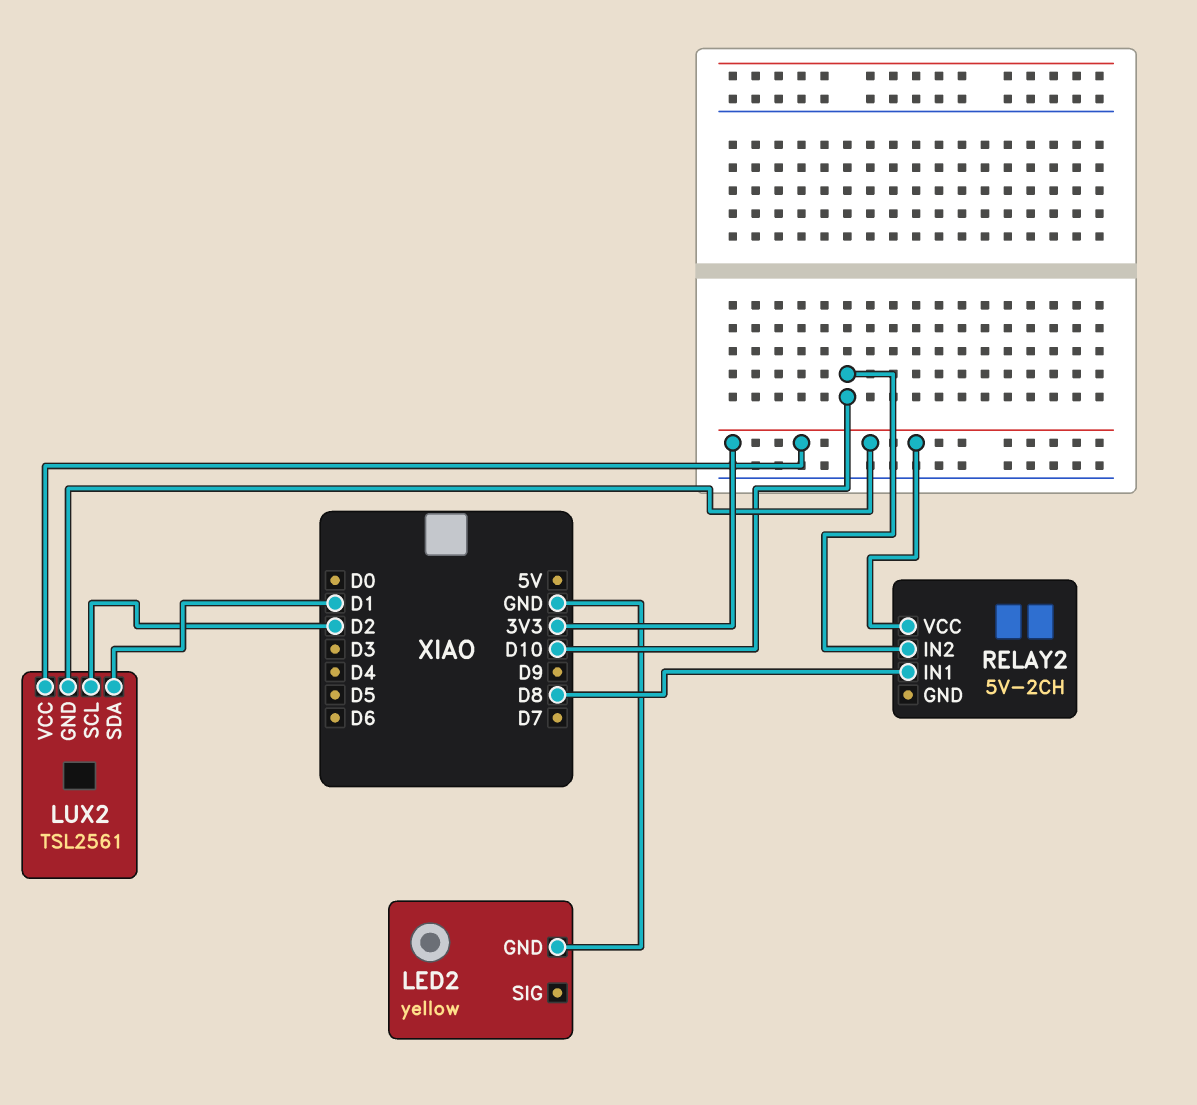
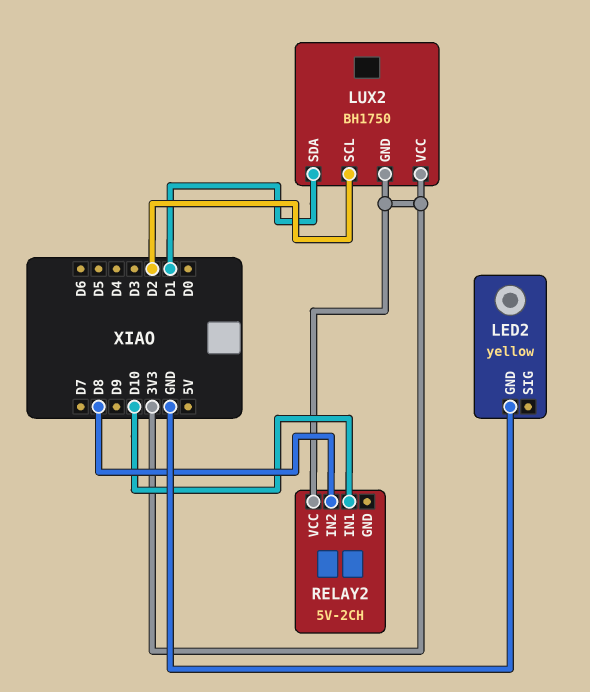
LUX2: TSL2561 -> BH1750
RELAY2 pin IN1: D8 -> D10
RELAY2 pin IN2: D10 -> D8

